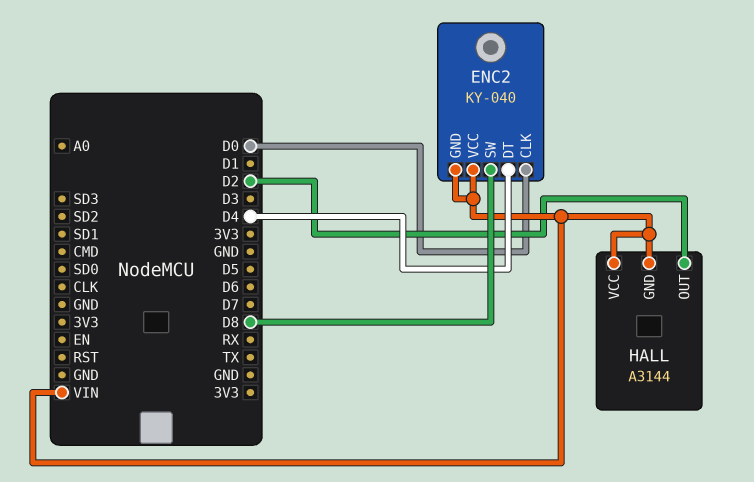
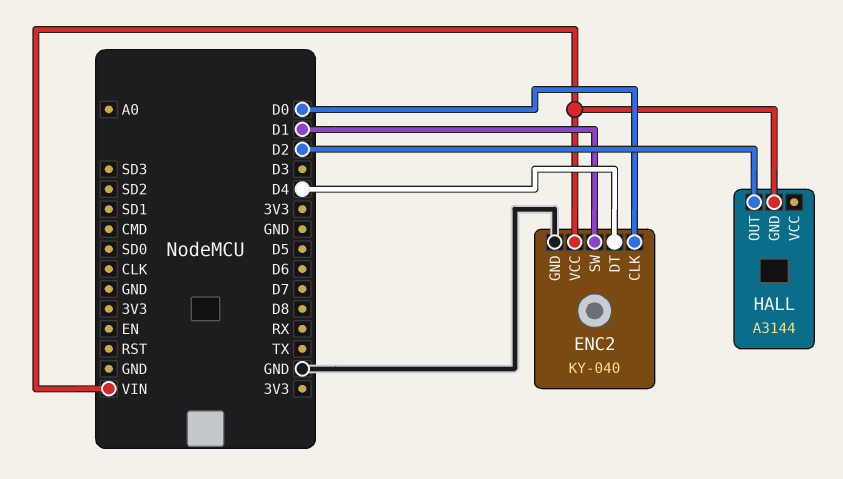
ENC2 pin GND: VIN -> GND
ENC2 pin SW: D8 -> D1
HALL pin VCC: VIN -> none

